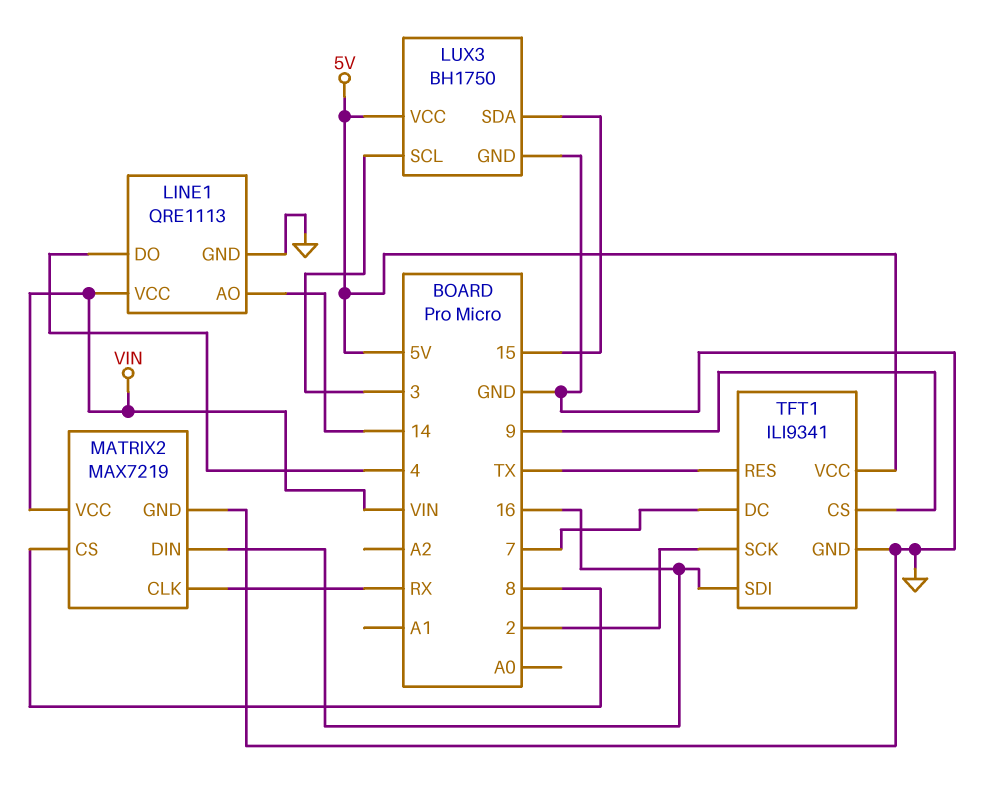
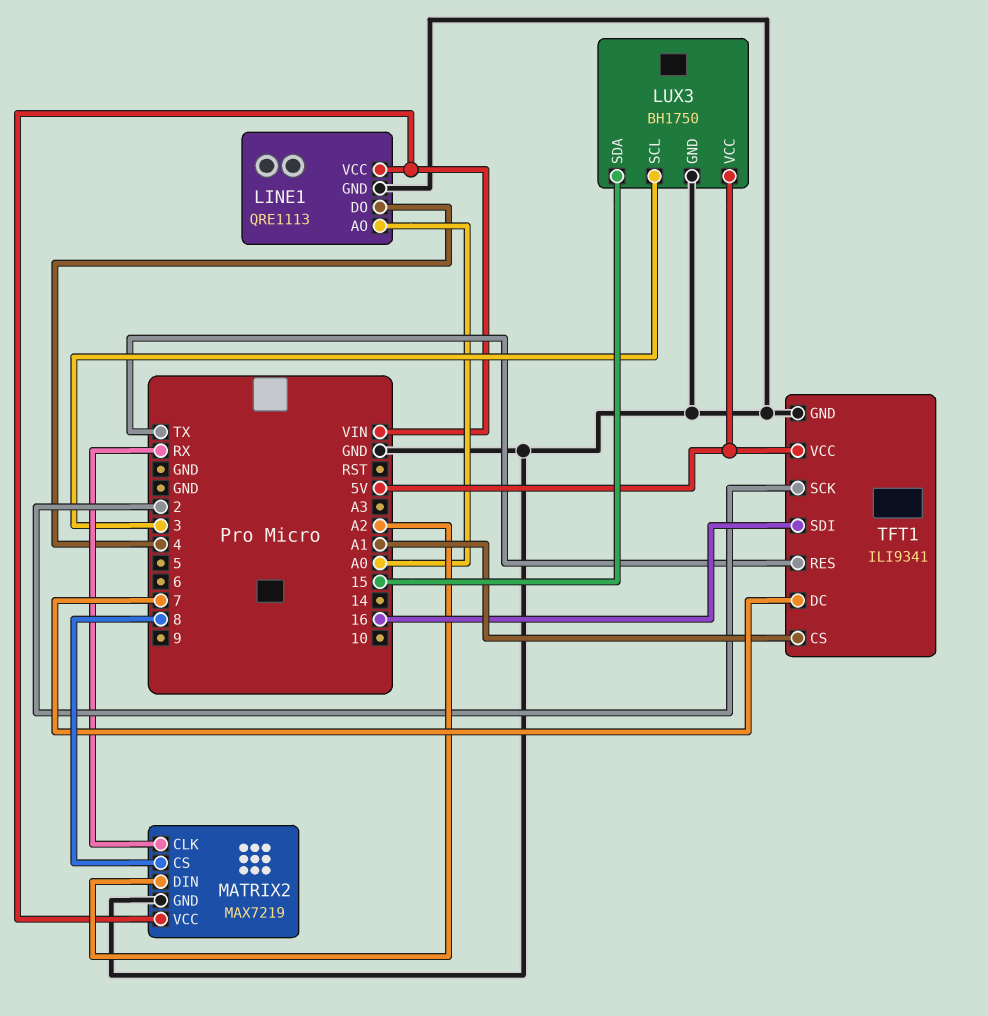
LINE1 pin AO: 14 -> A0
MATRIX2 pin DIN: 16 -> A2
TFT1 pin CS: 9 -> A1

